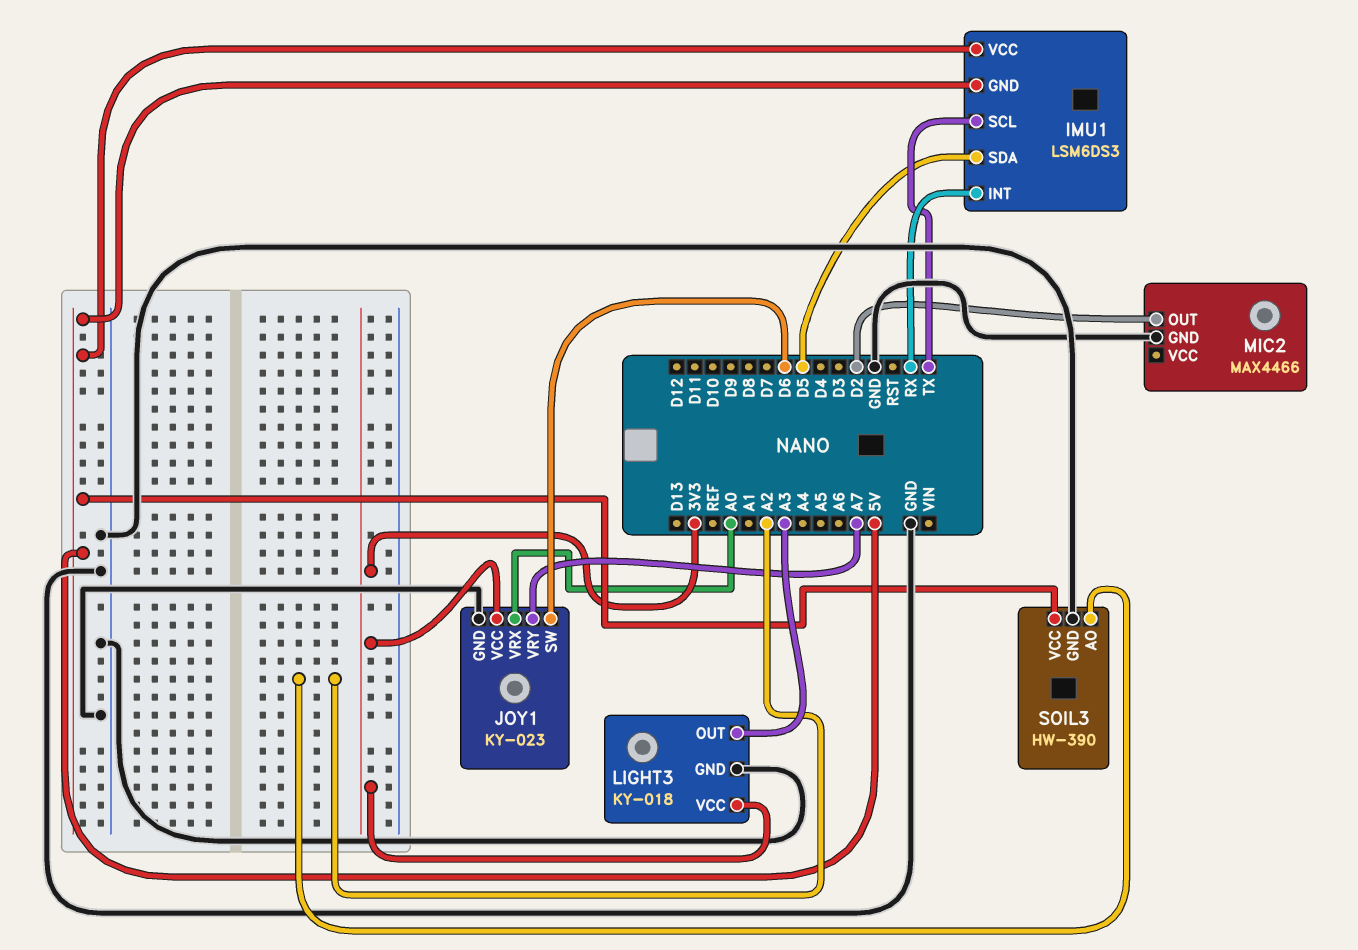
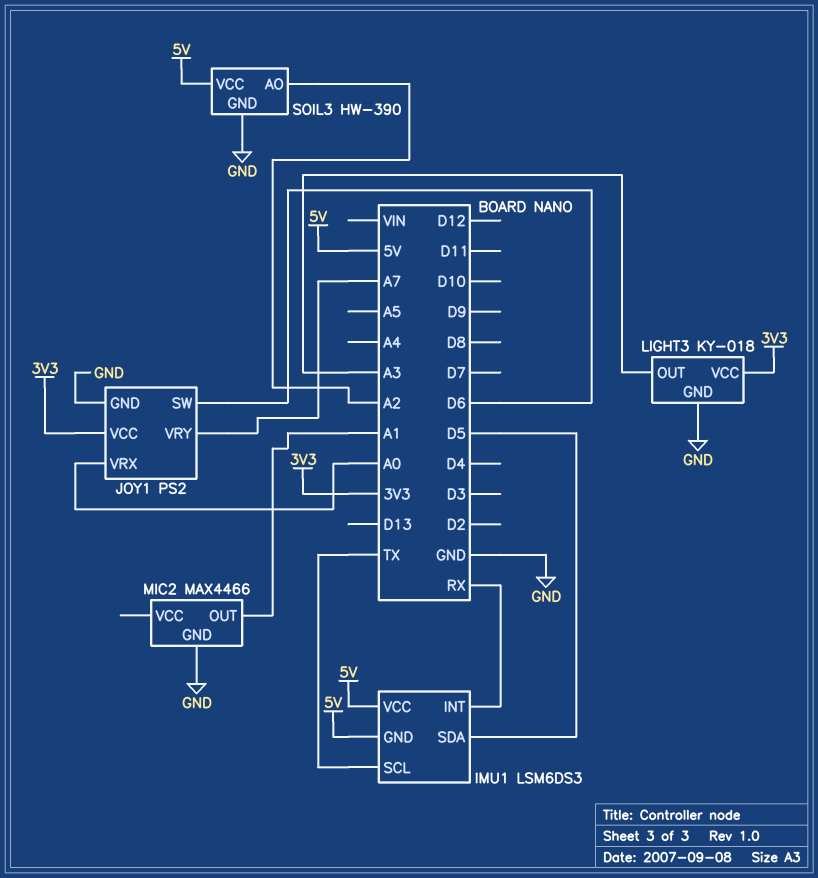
JOY1: KY-023 -> PS2
MIC2 pin OUT: D2 -> A1

